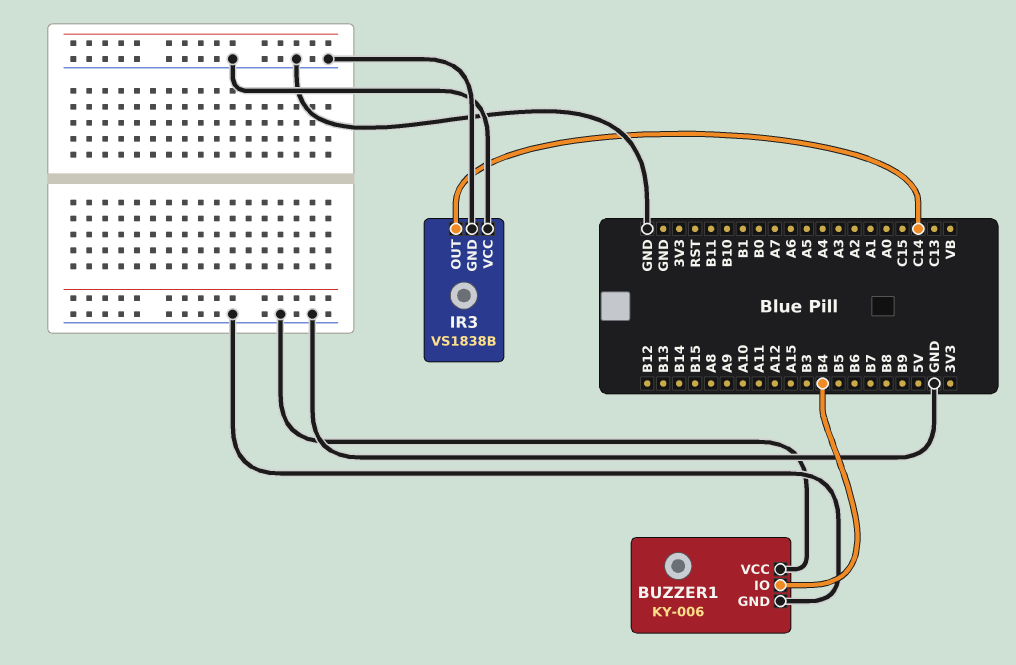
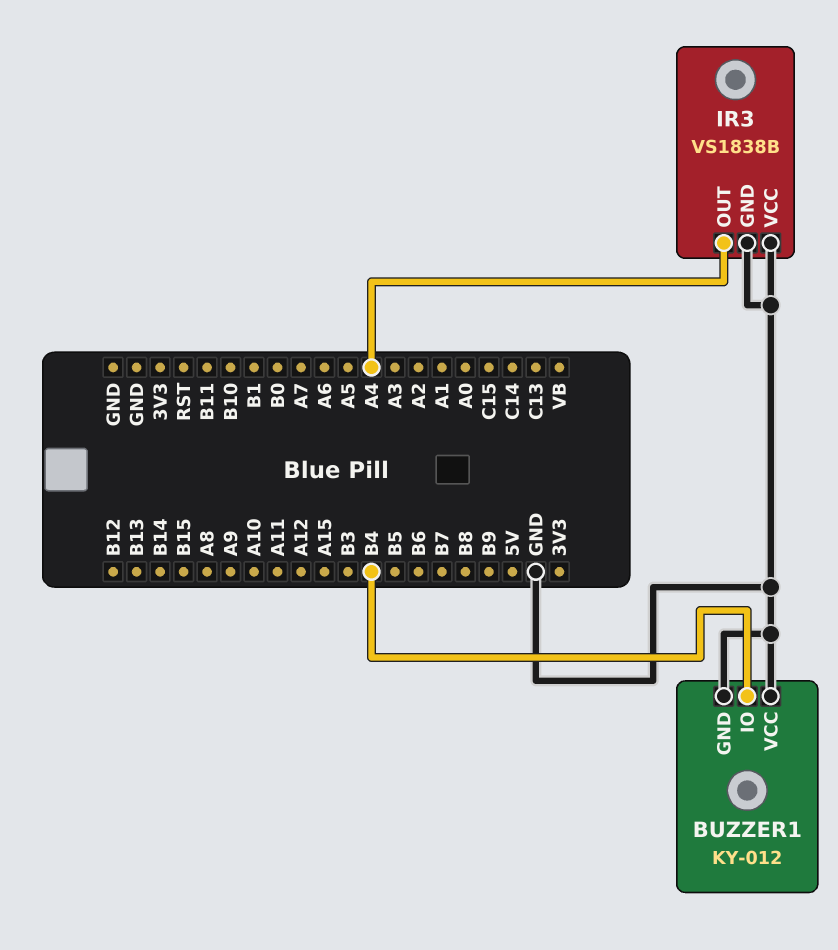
BUZZER1: KY-006 -> KY-012
IR3 pin OUT: C14 -> A4

